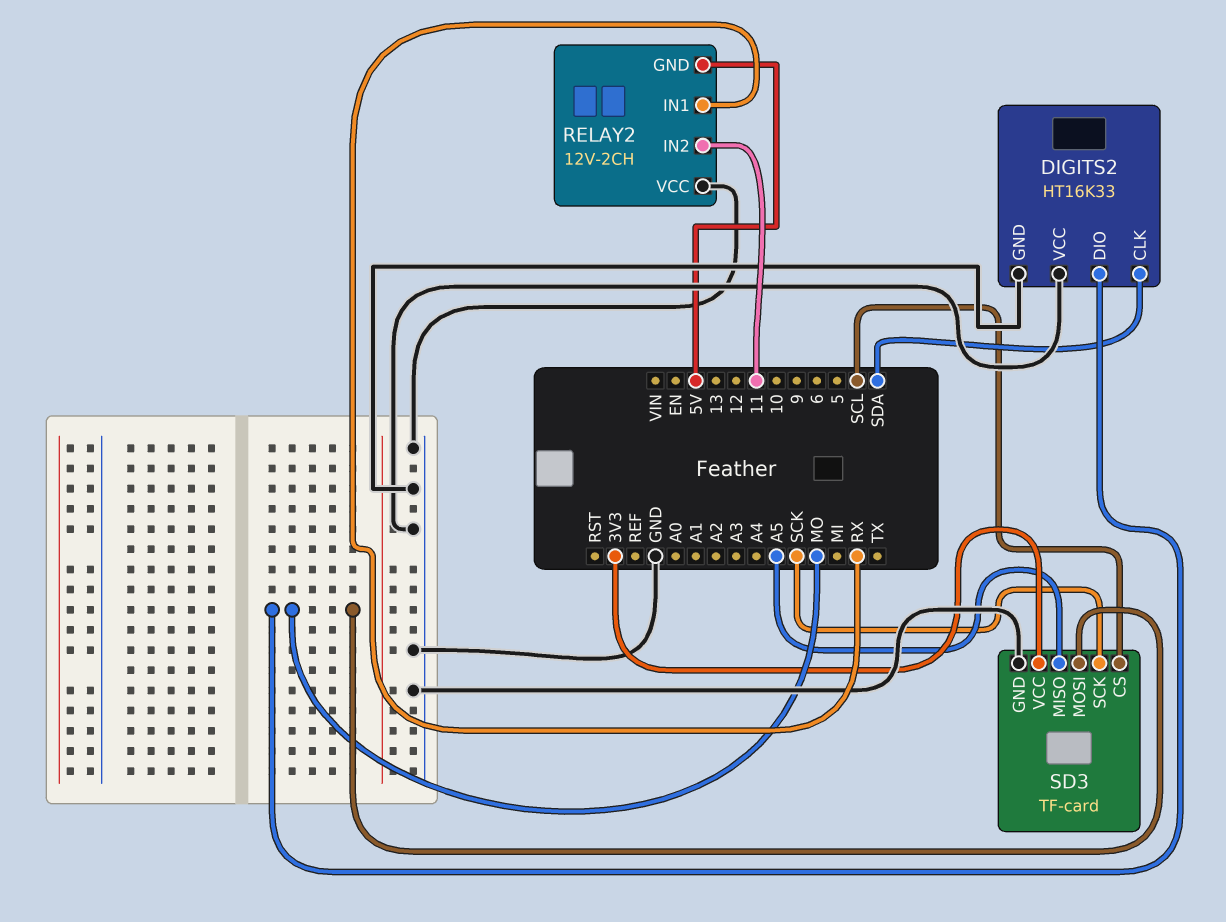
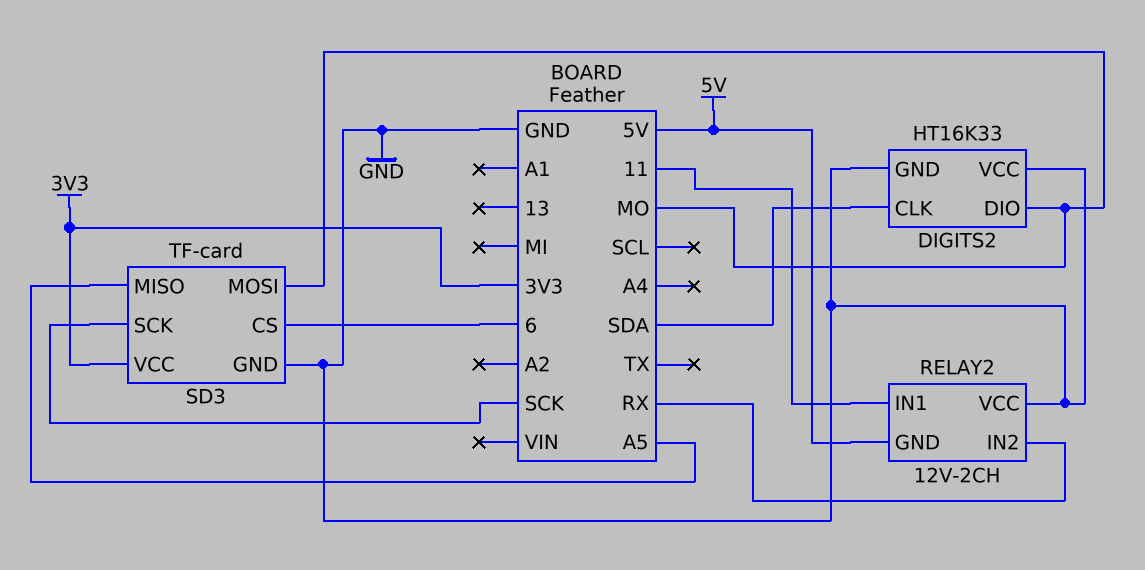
RELAY2 pin IN1: RX -> 11
RELAY2 pin IN2: 11 -> RX
SD3 pin CS: SCL -> 6

